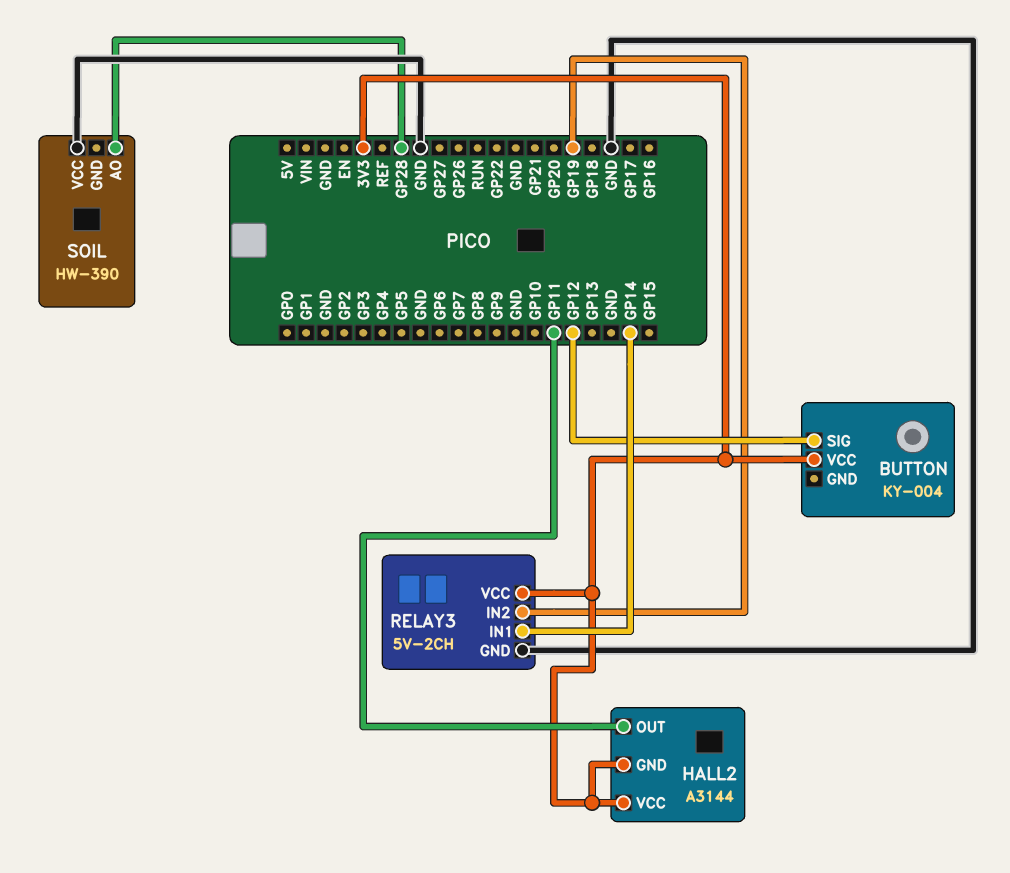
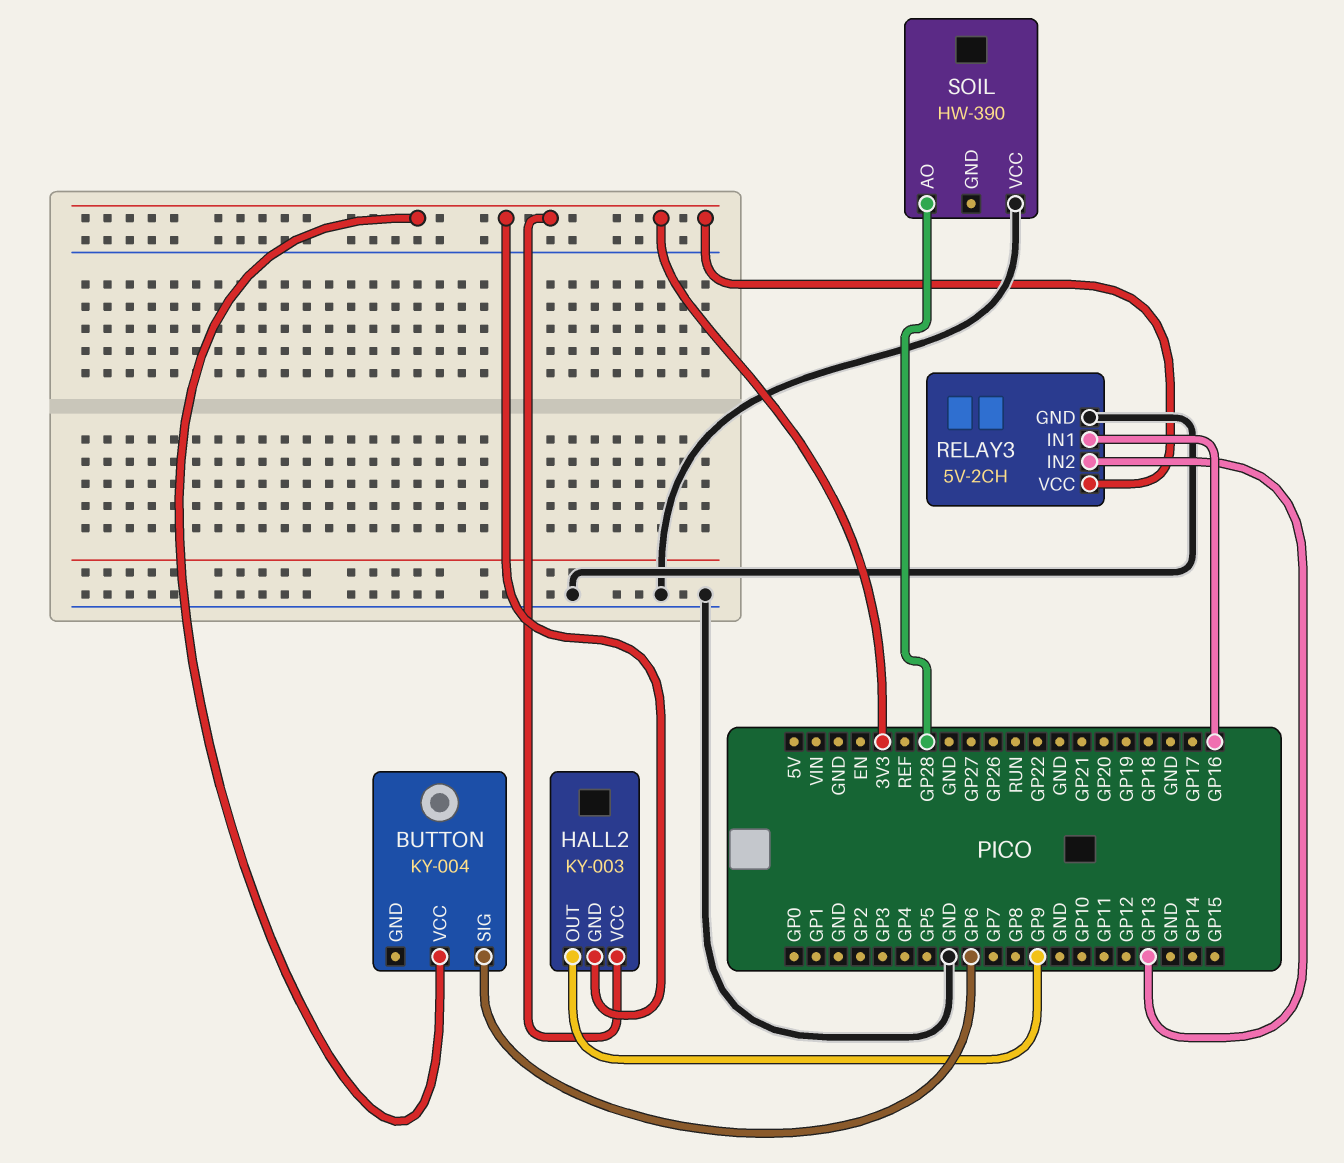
BUTTON pin SIG: GP12 -> GP6
HALL2: A3144 -> KY-003
HALL2 pin OUT: GP11 -> GP9
RELAY3 pin IN1: GP14 -> GP16
RELAY3 pin IN2: GP19 -> GP13

